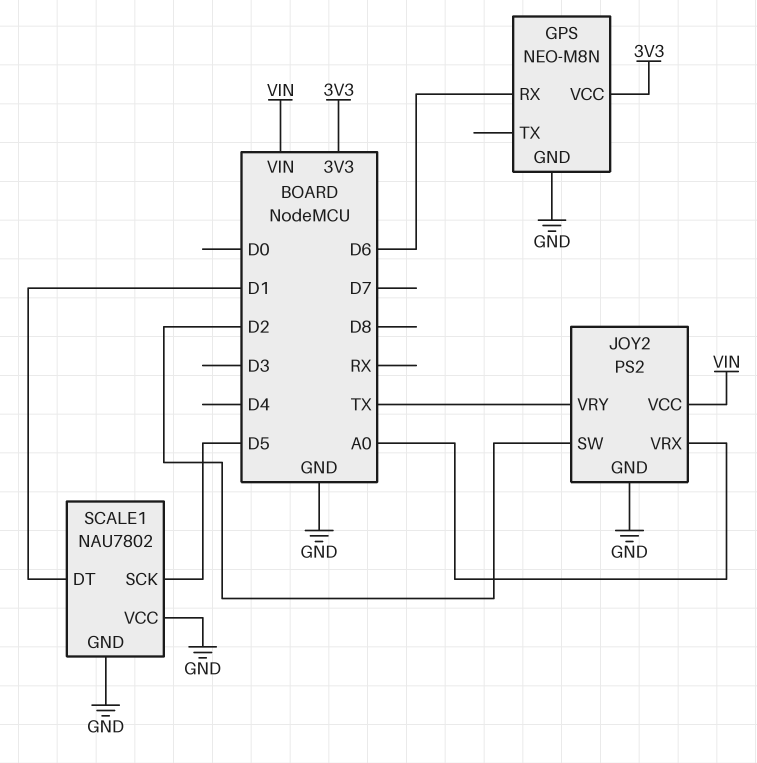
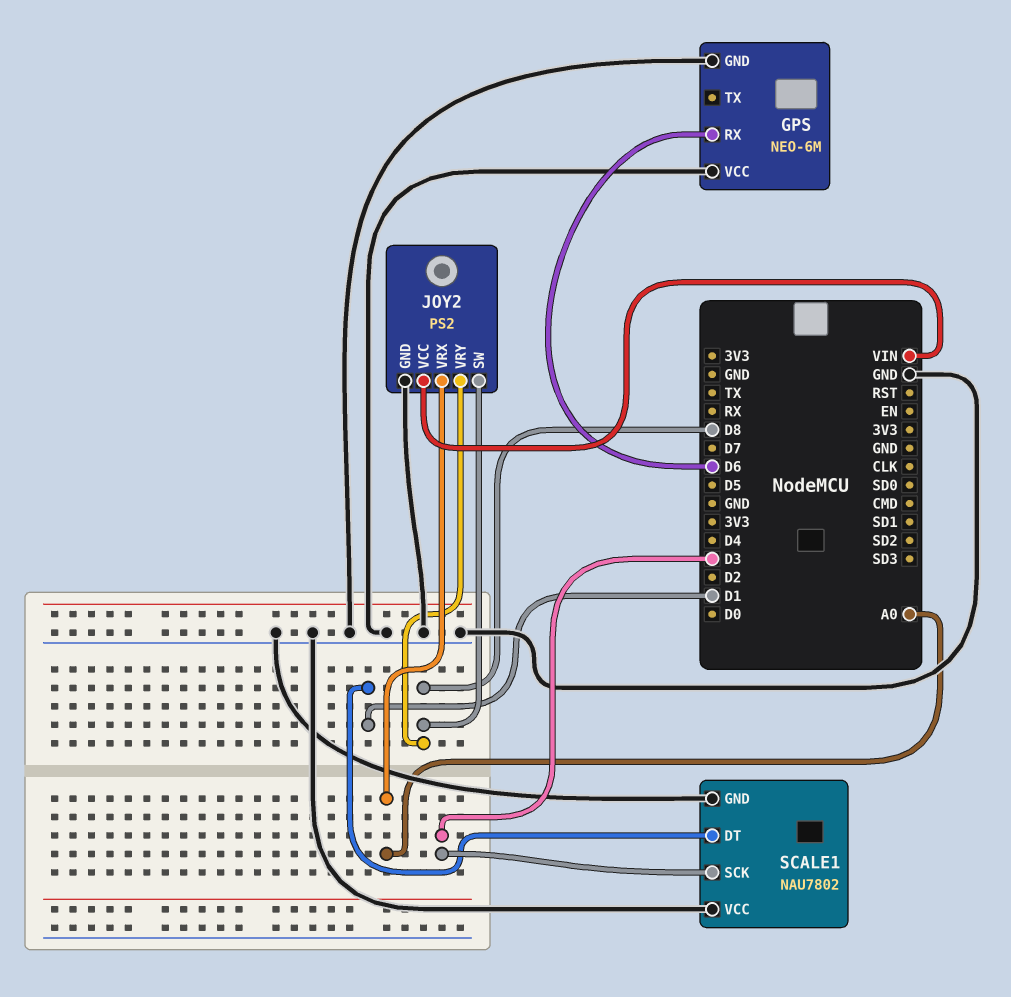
GPS: NEO-M8N -> NEO-6M
GPS pin VCC: 3V3 -> GND
JOY2 pin SW: D2 -> D8
JOY2 pin VRY: TX -> D8
SCALE1 pin SCK: D5 -> D3

